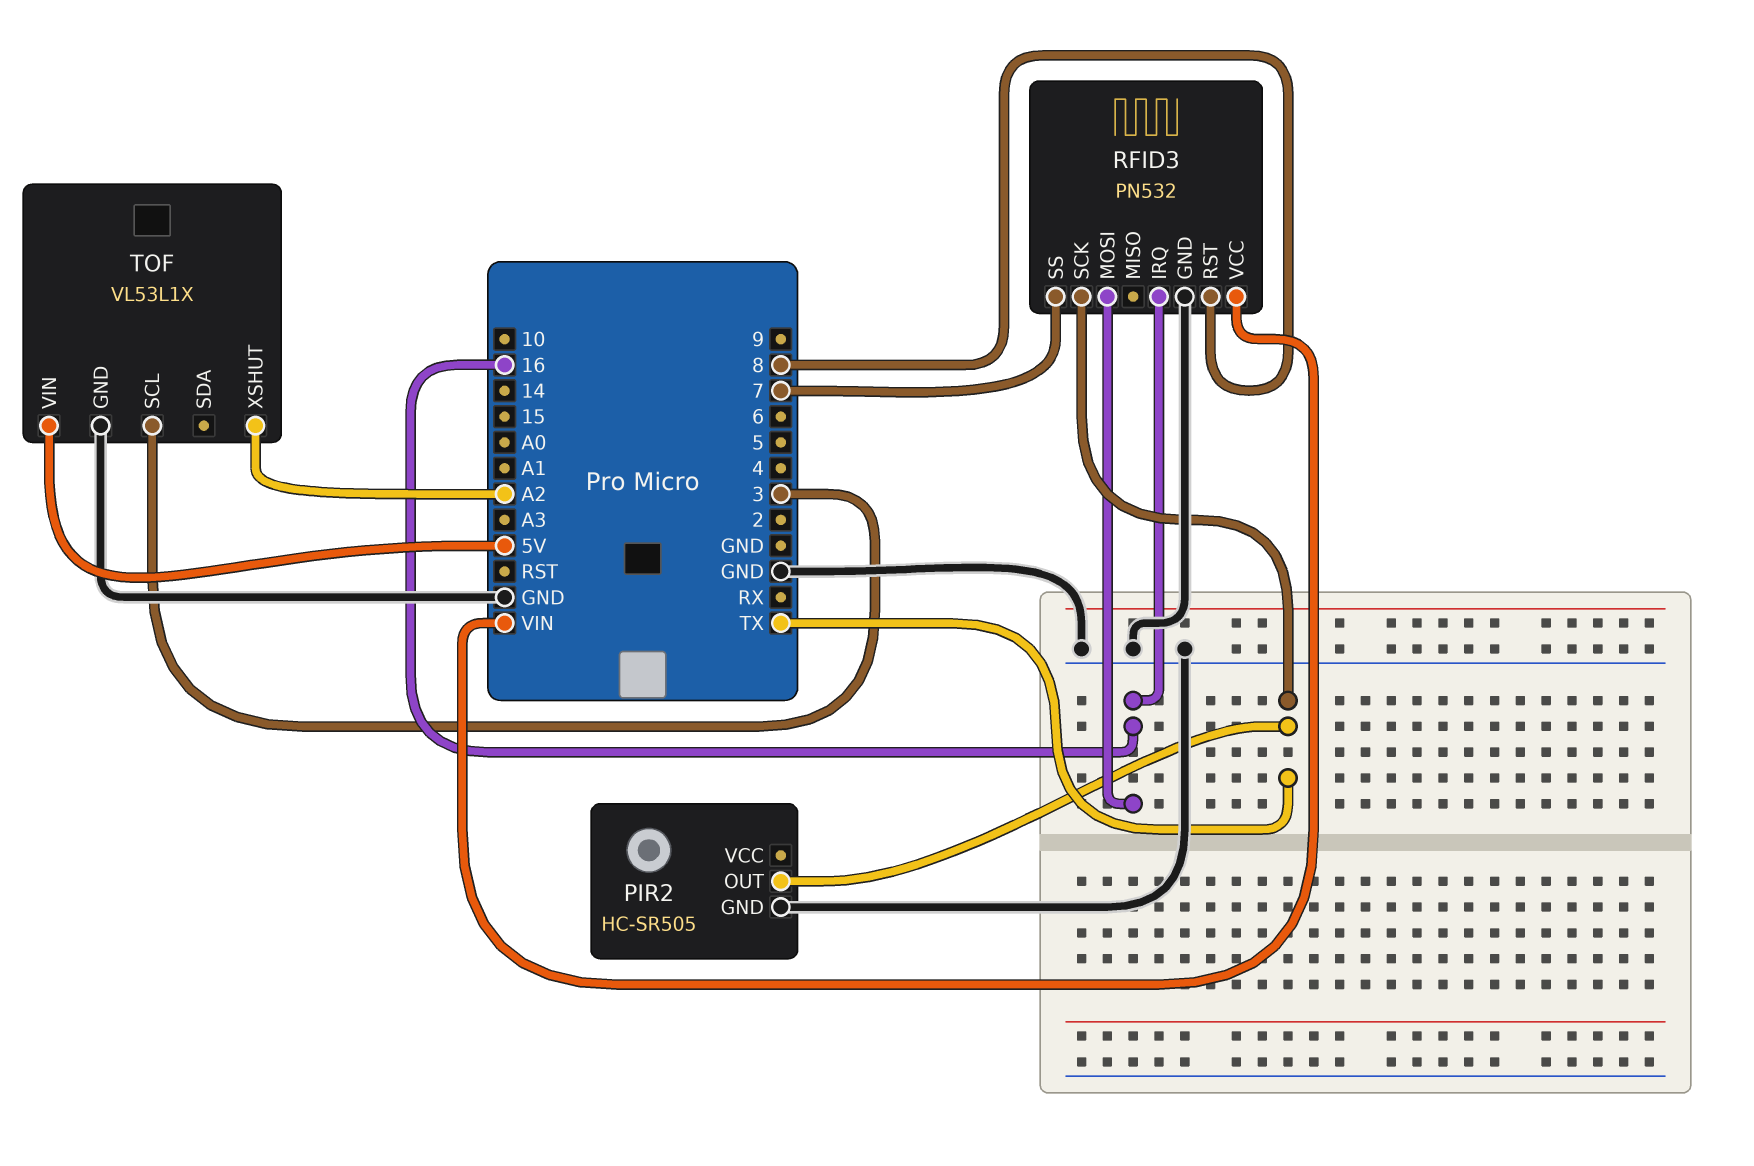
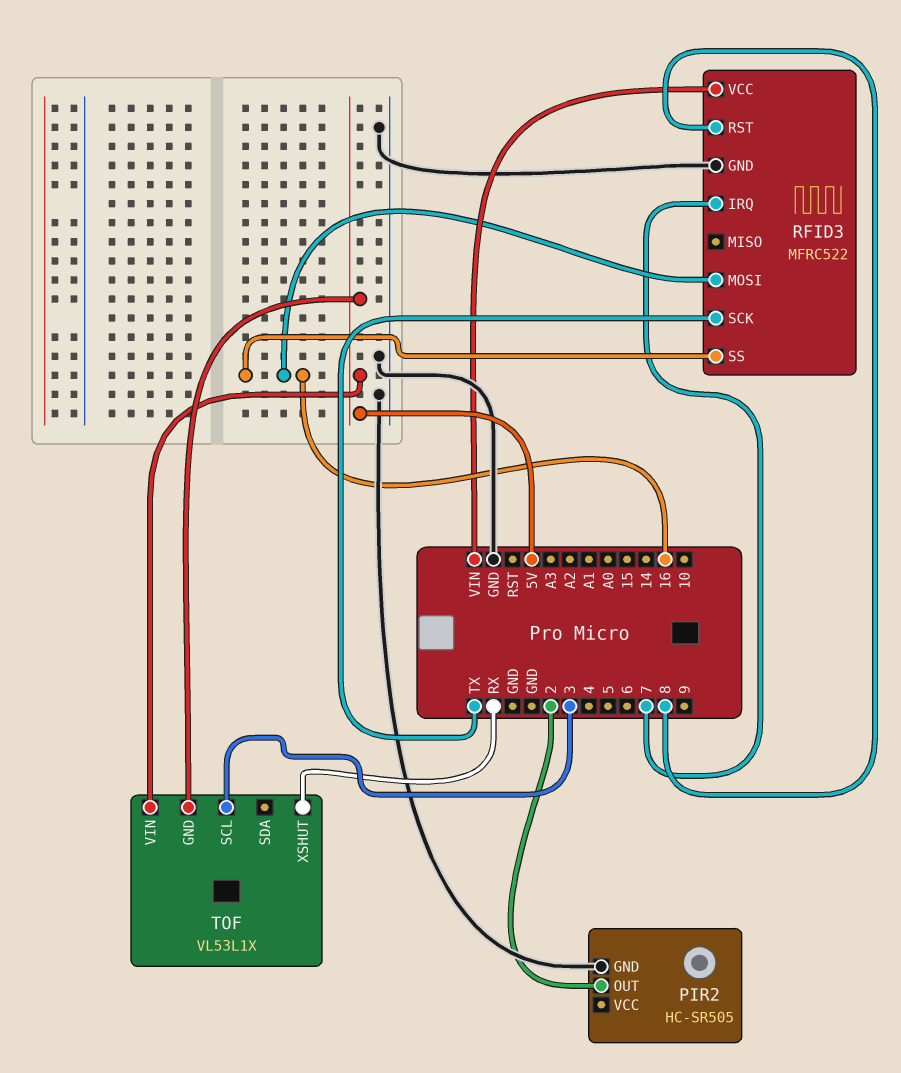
PIR2 pin OUT: TX -> 2
RFID3: PN532 -> MFRC522
RFID3 pin IRQ: 16 -> 7
RFID3 pin SS: 7 -> 16
TOF pin GND: GND -> 5V
TOF pin XSHUT: A2 -> RX

